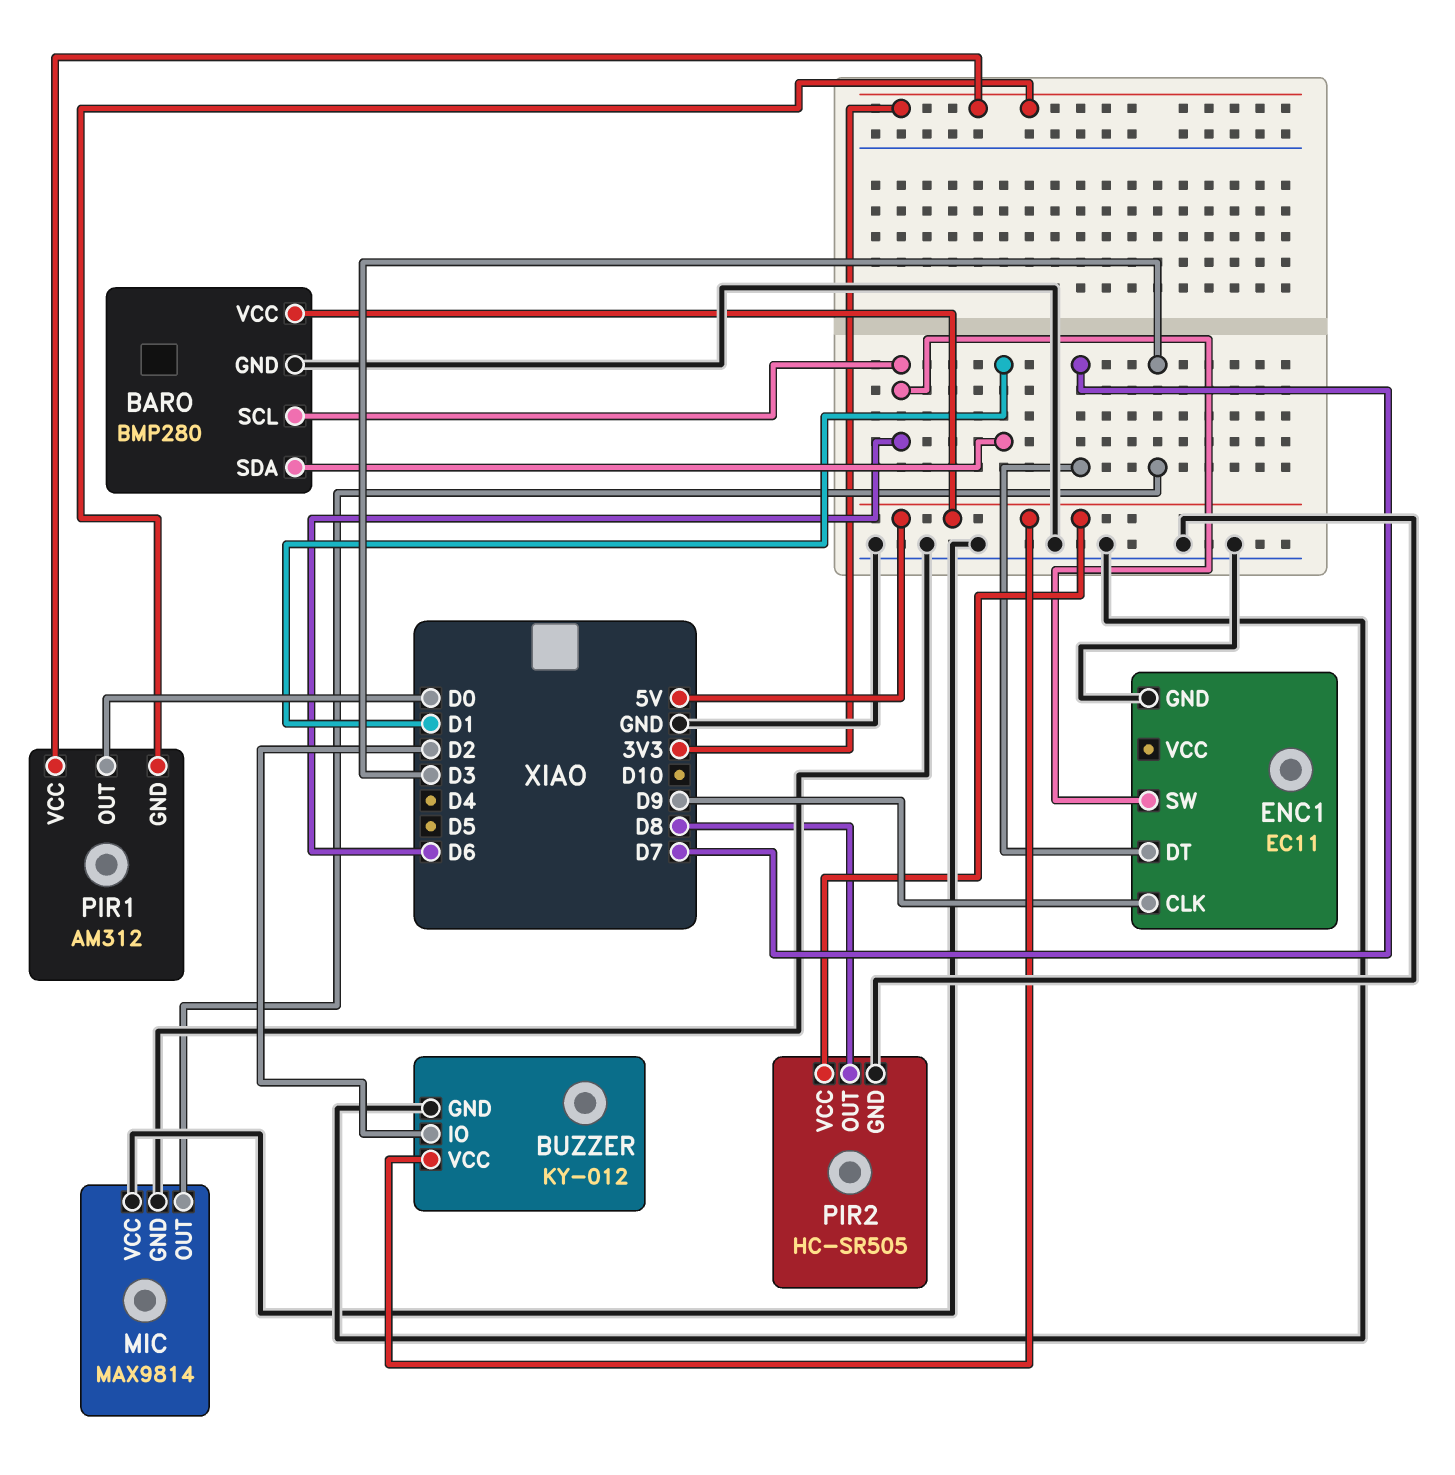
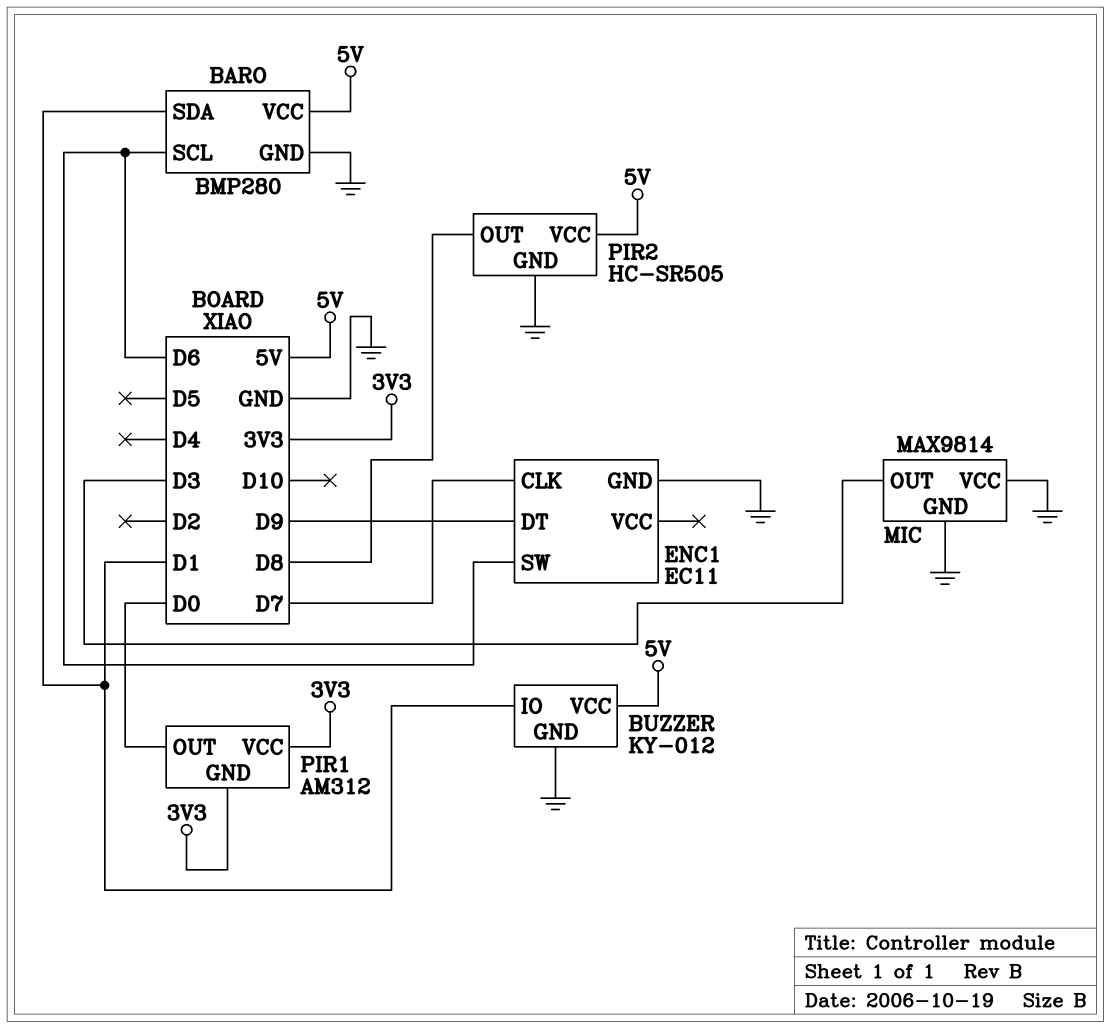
BUZZER pin IO: D2 -> D1
ENC1 pin CLK: D9 -> D7
ENC1 pin DT: D7 -> D9

